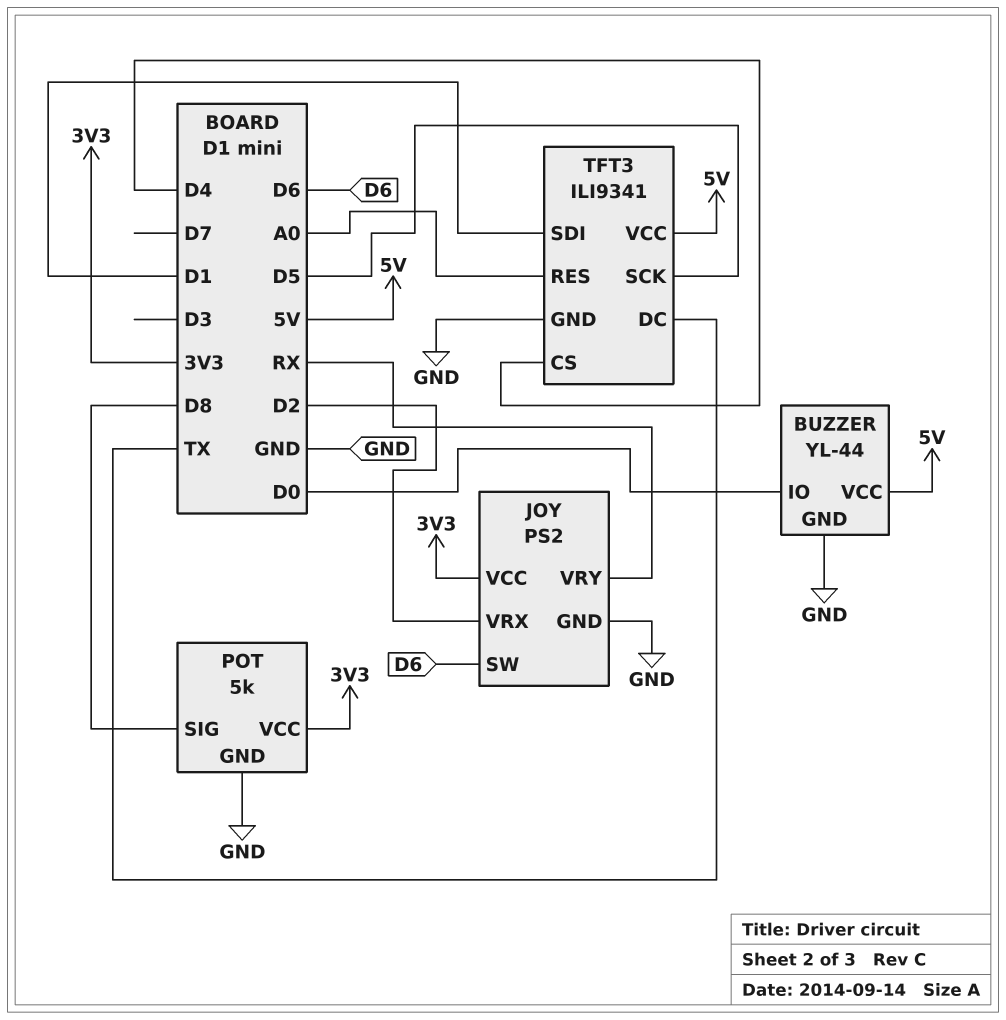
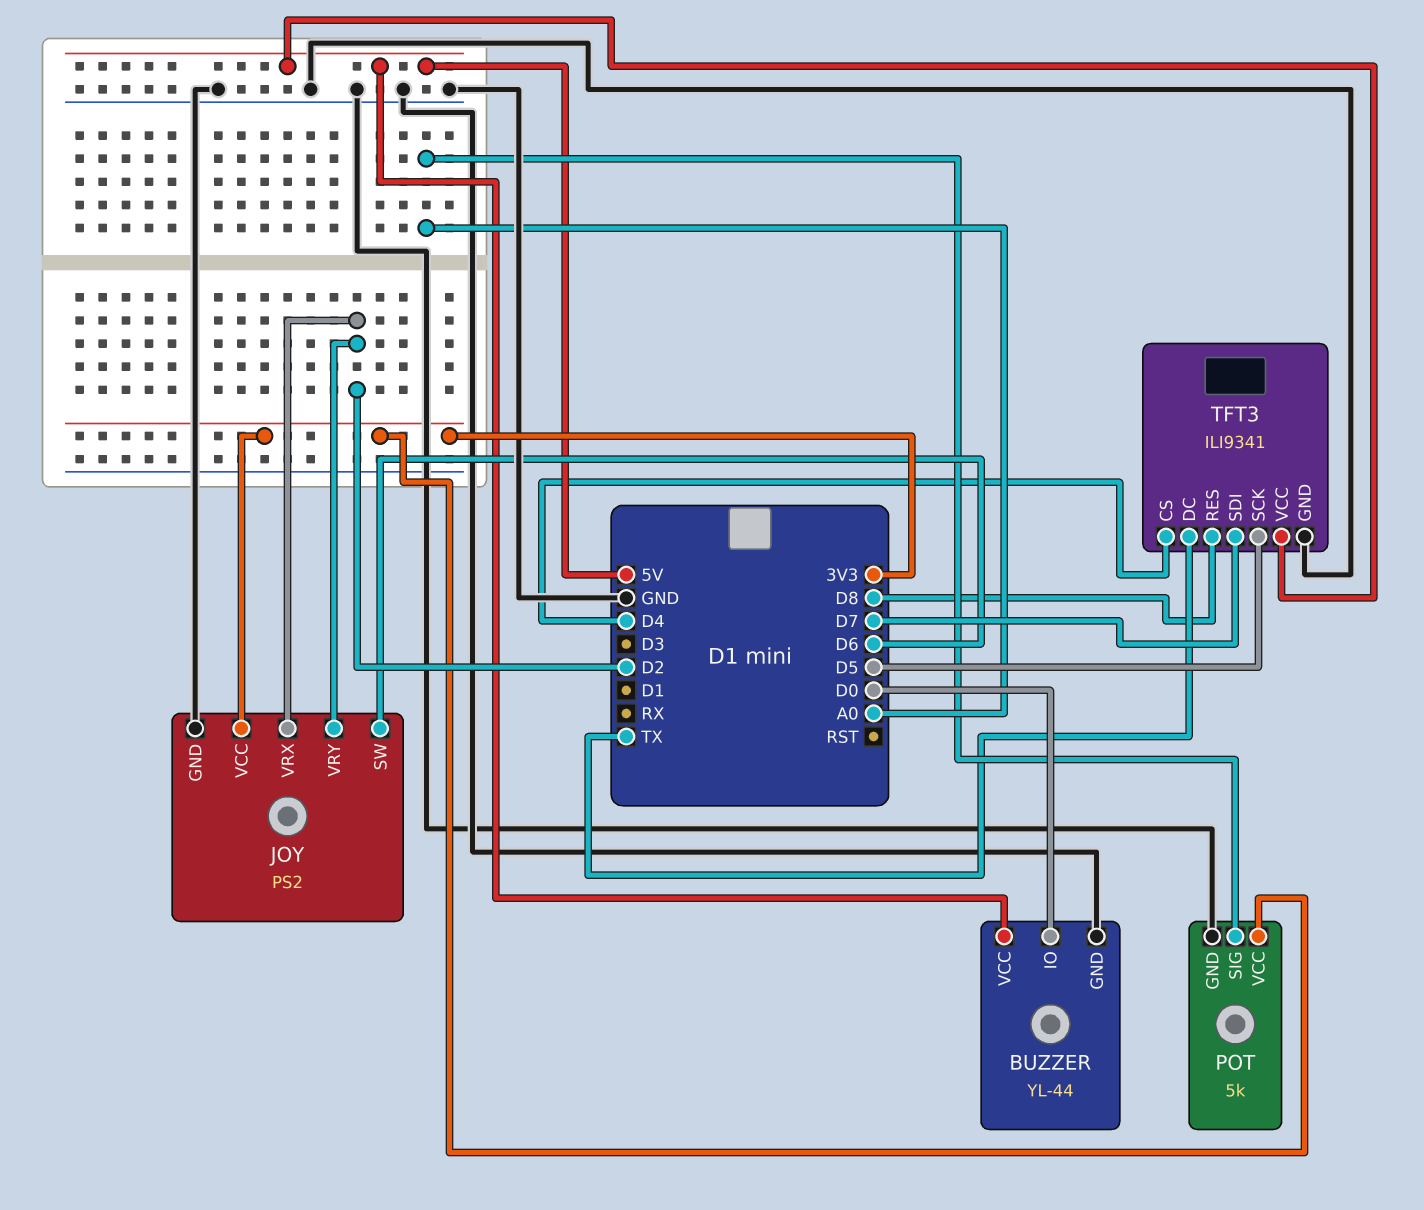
JOY pin VRY: RX -> D2
POT pin SIG: D8 -> A0
TFT3 pin RES: A0 -> D8
TFT3 pin SDI: D1 -> D7

